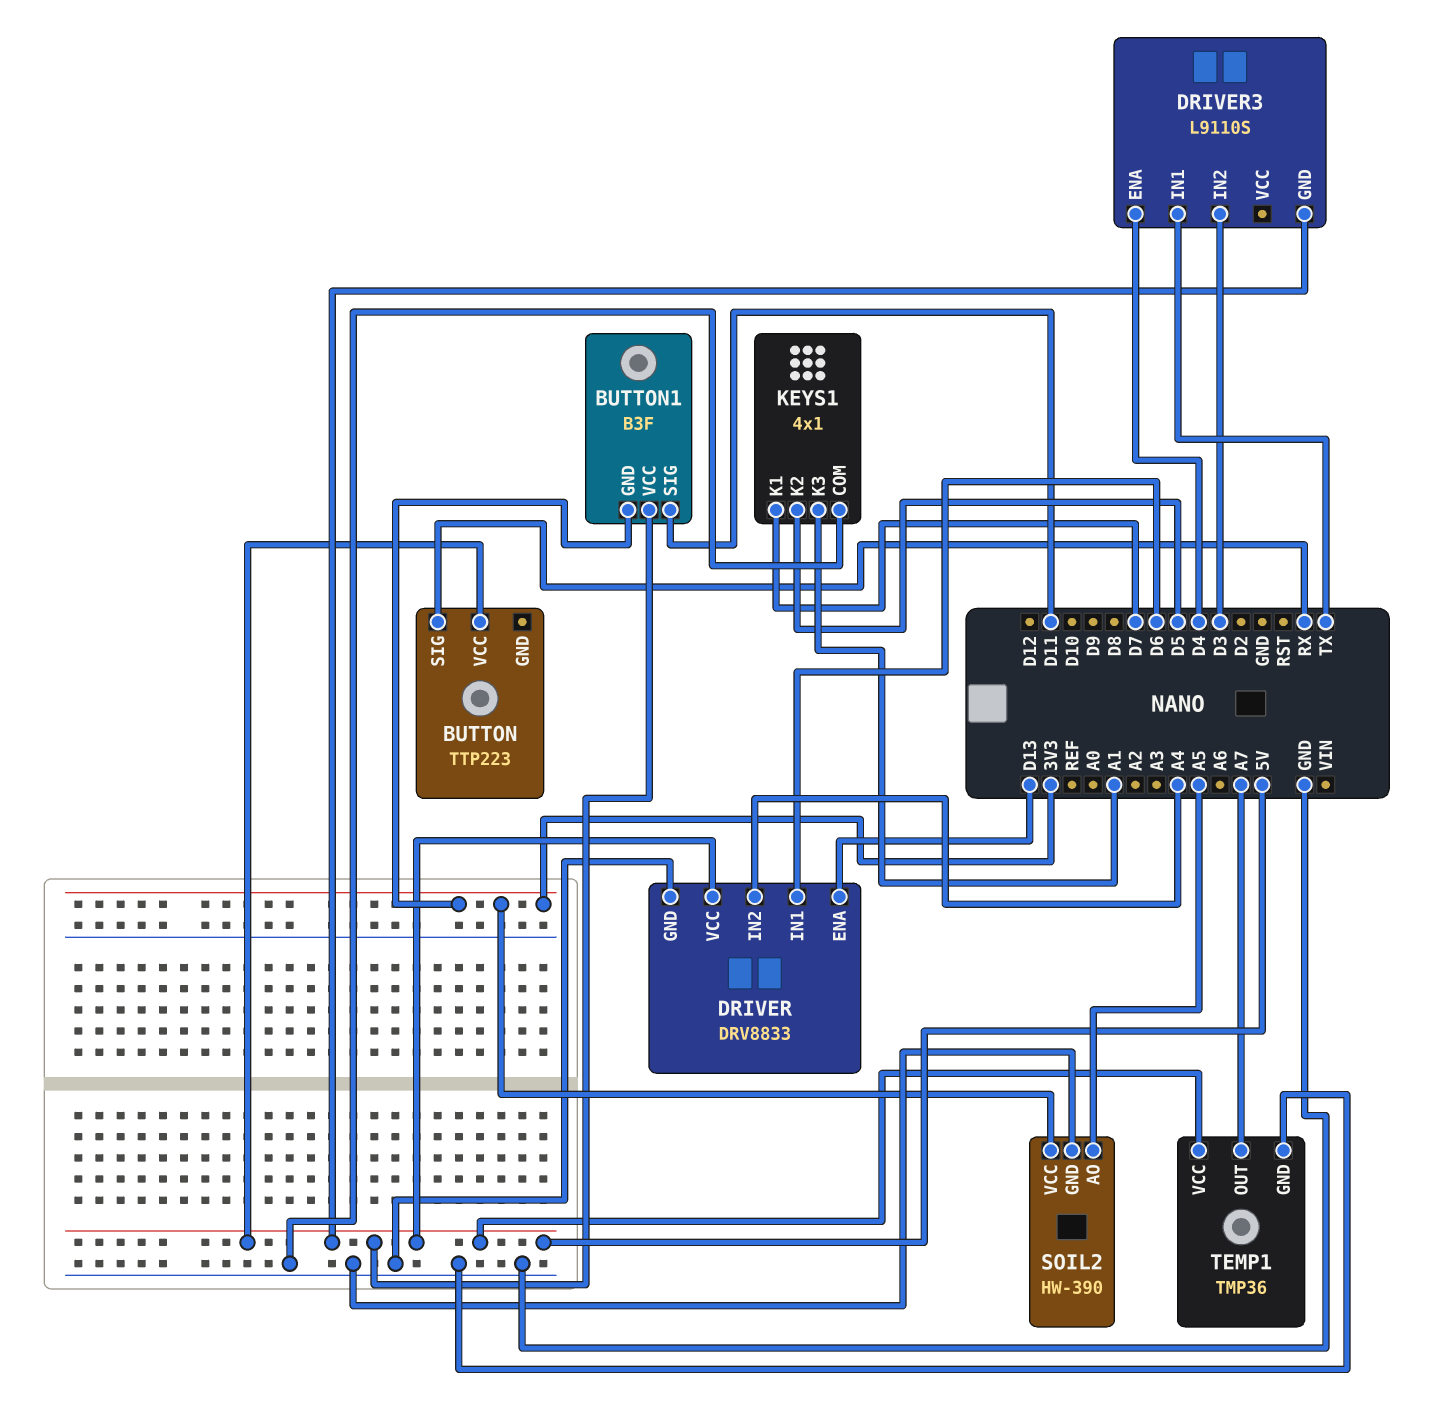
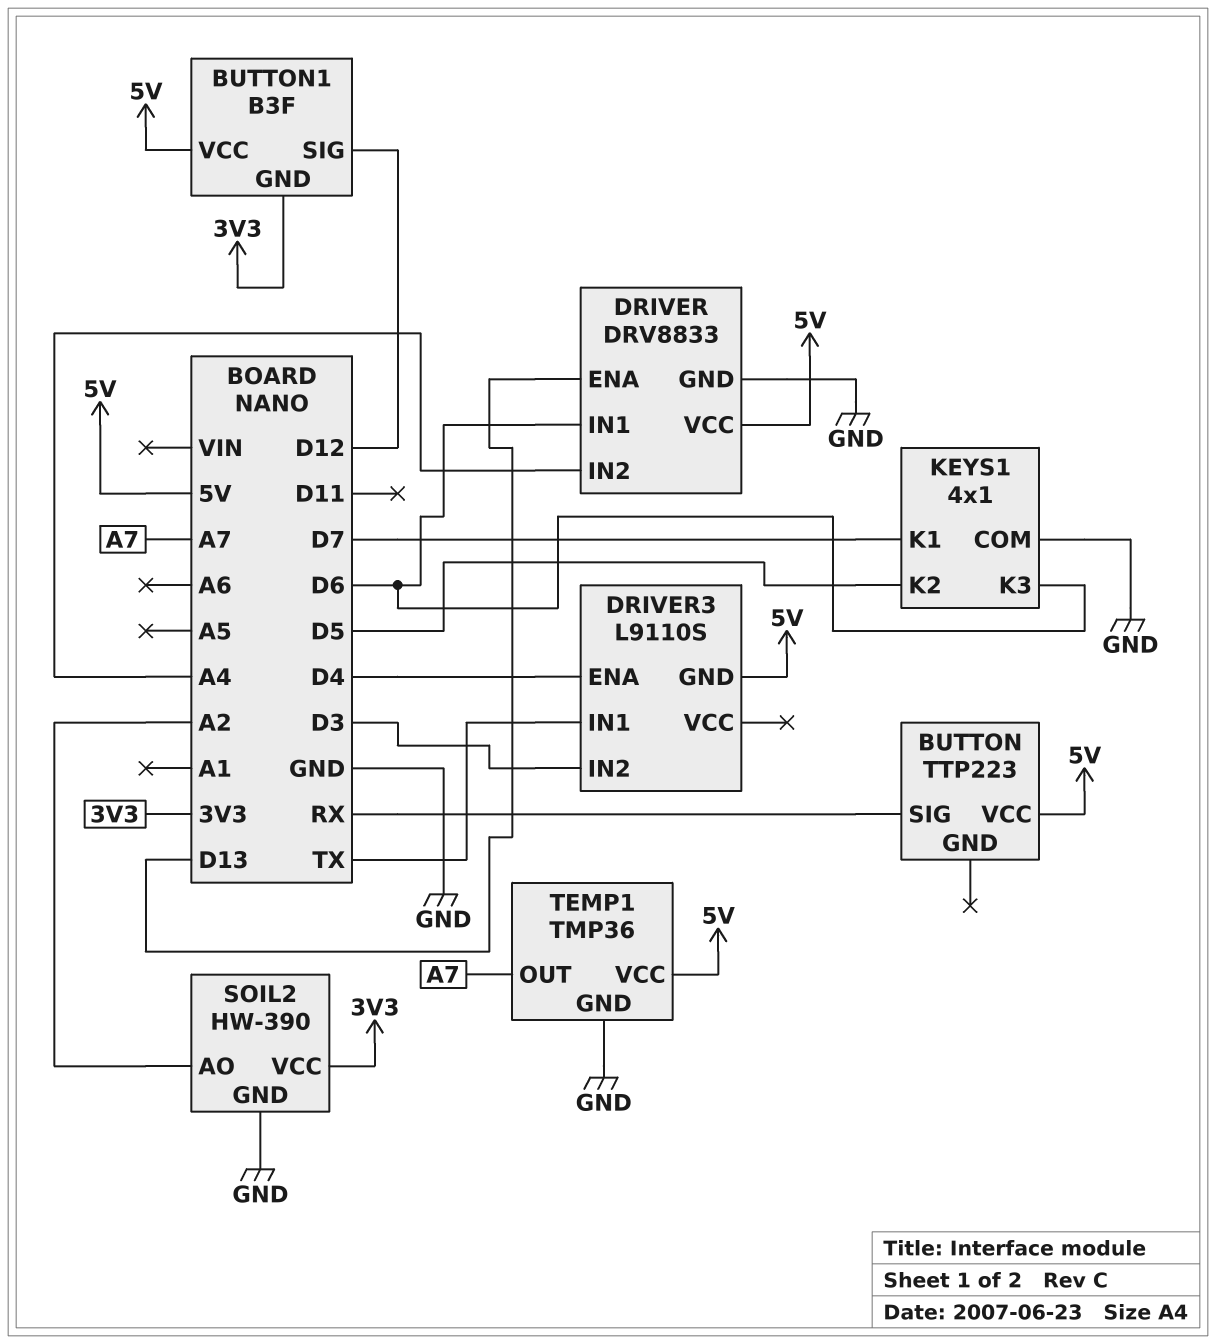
BUTTON1 pin SIG: D11 -> D12
KEYS1 pin K3: A1 -> D6
SOIL2 pin AO: A5 -> A2

